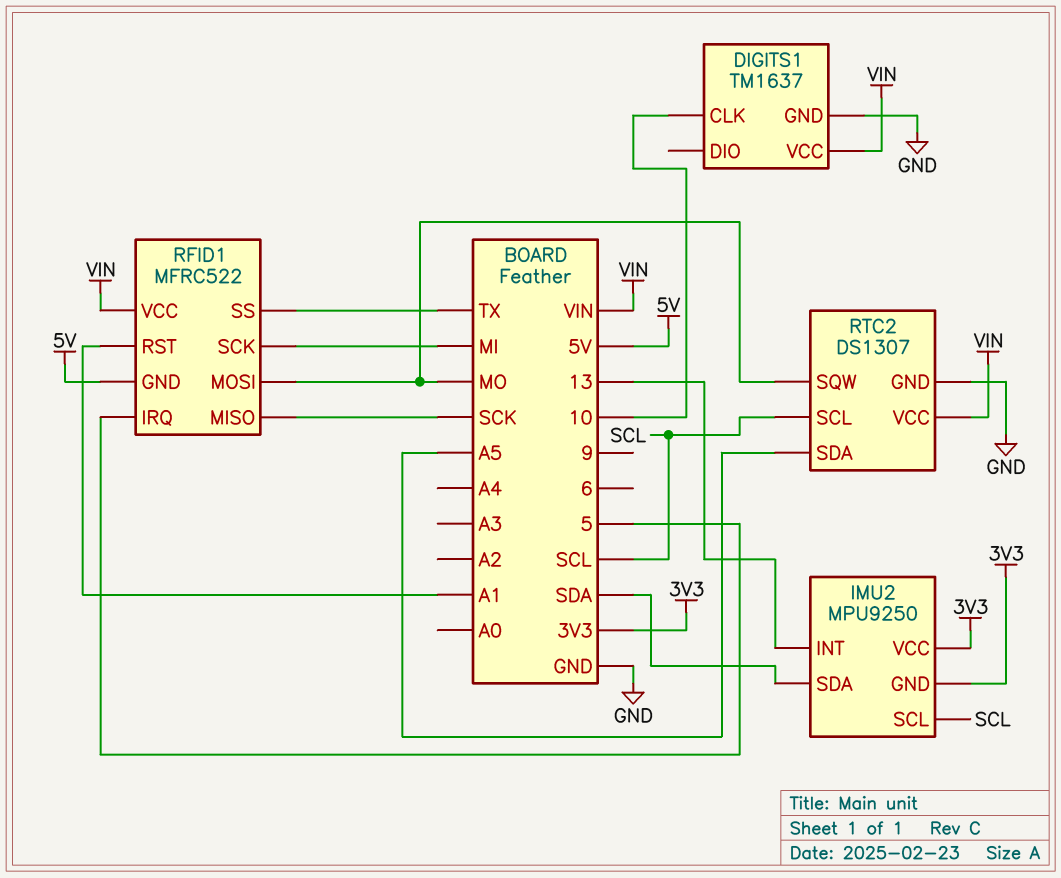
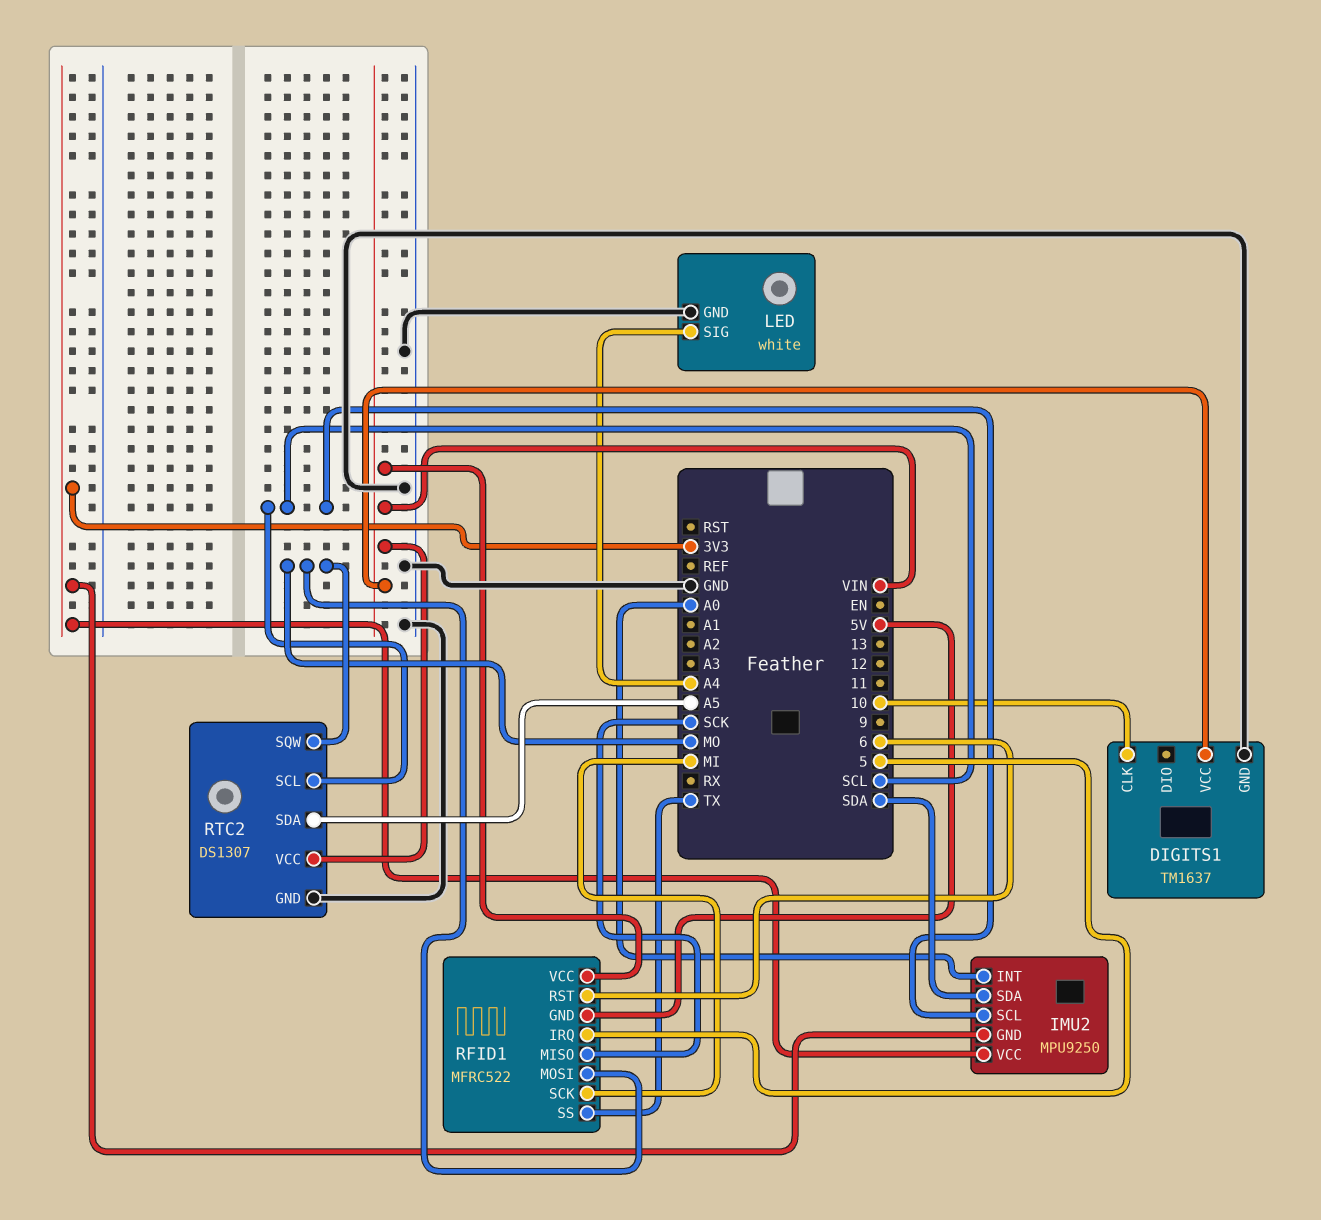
IMU2 pin INT: 13 -> A0
LED: none -> white
LED pin GND: none -> GND
LED pin SIG: none -> A4
RFID1 pin RST: A1 -> 6

